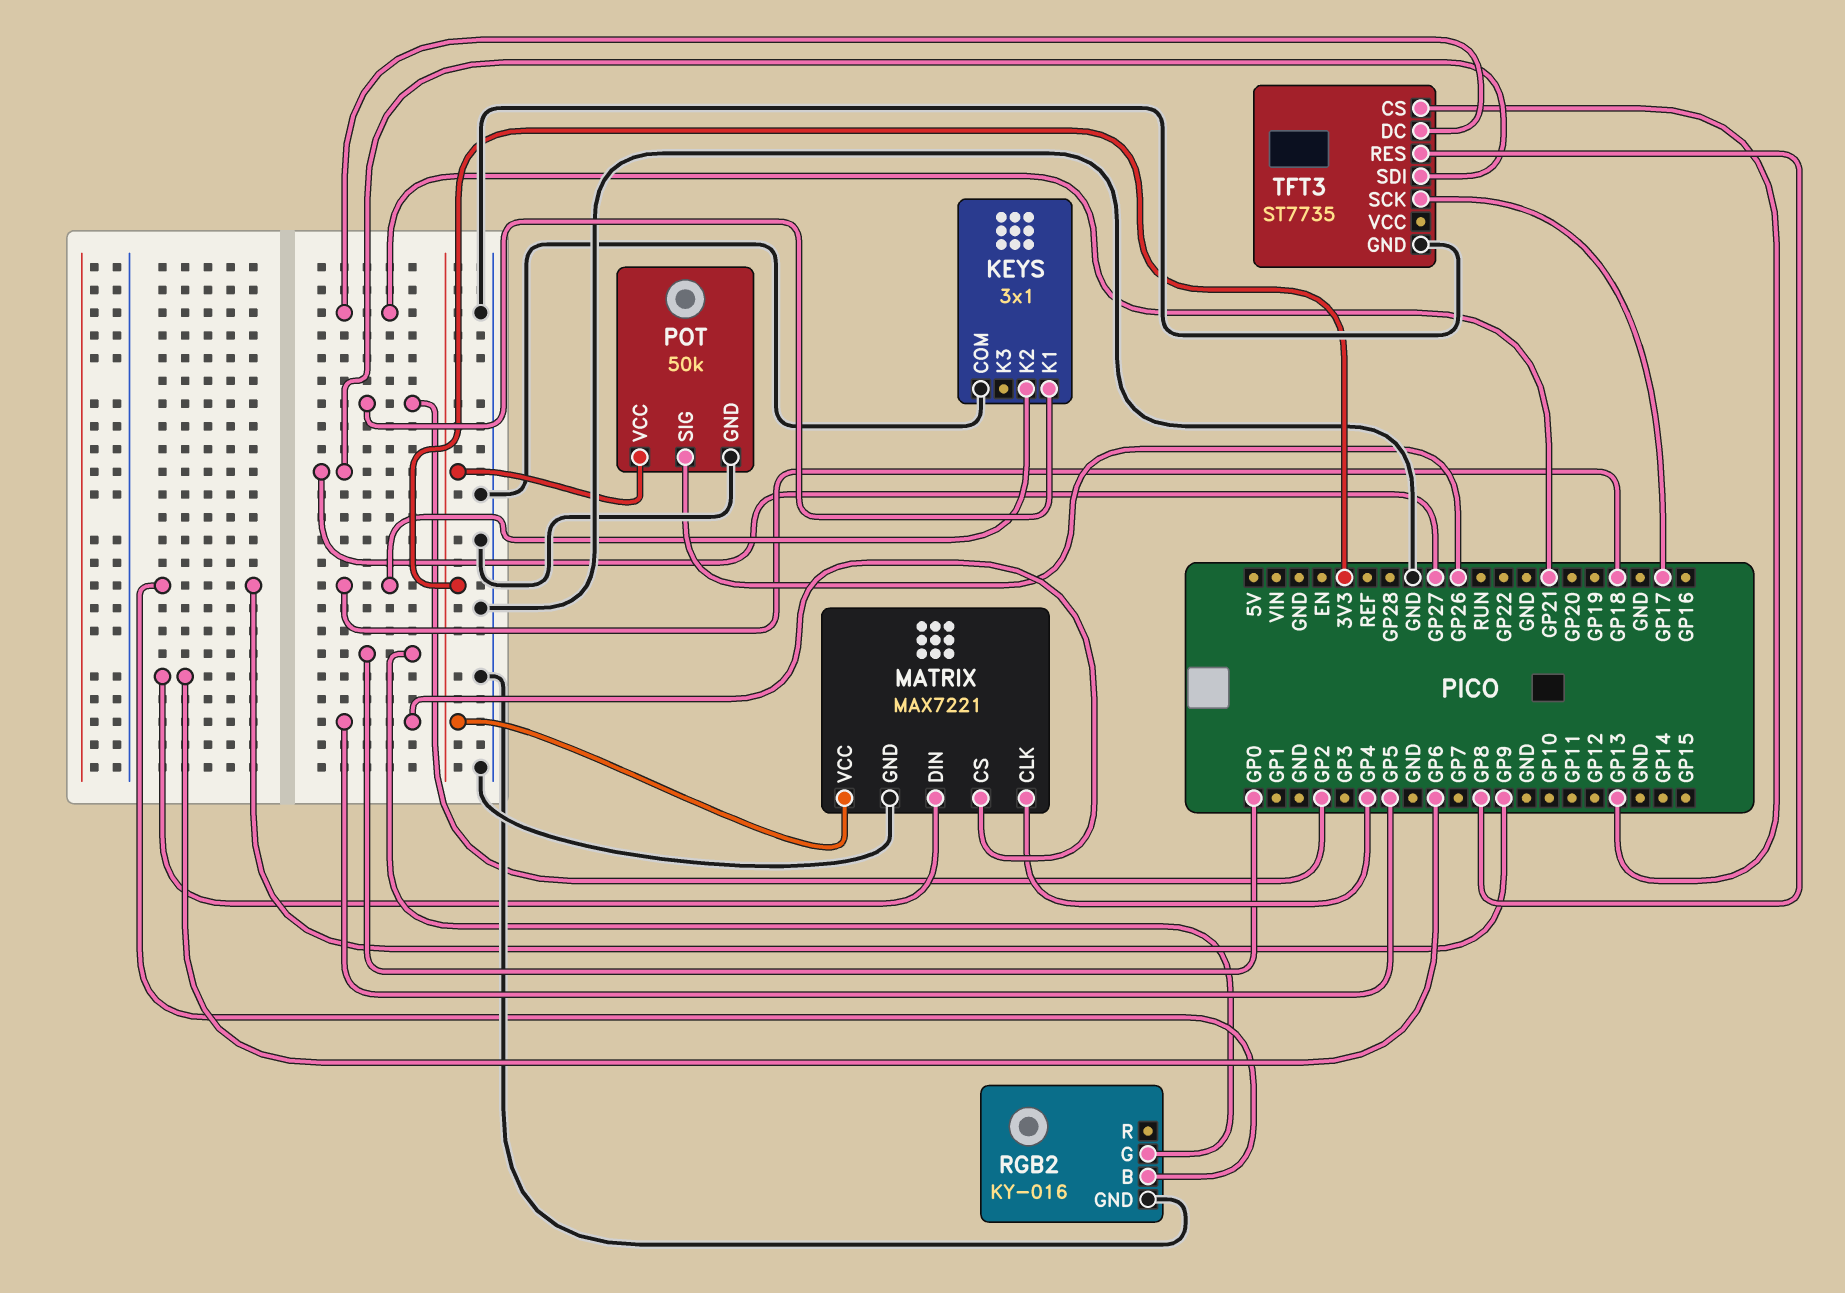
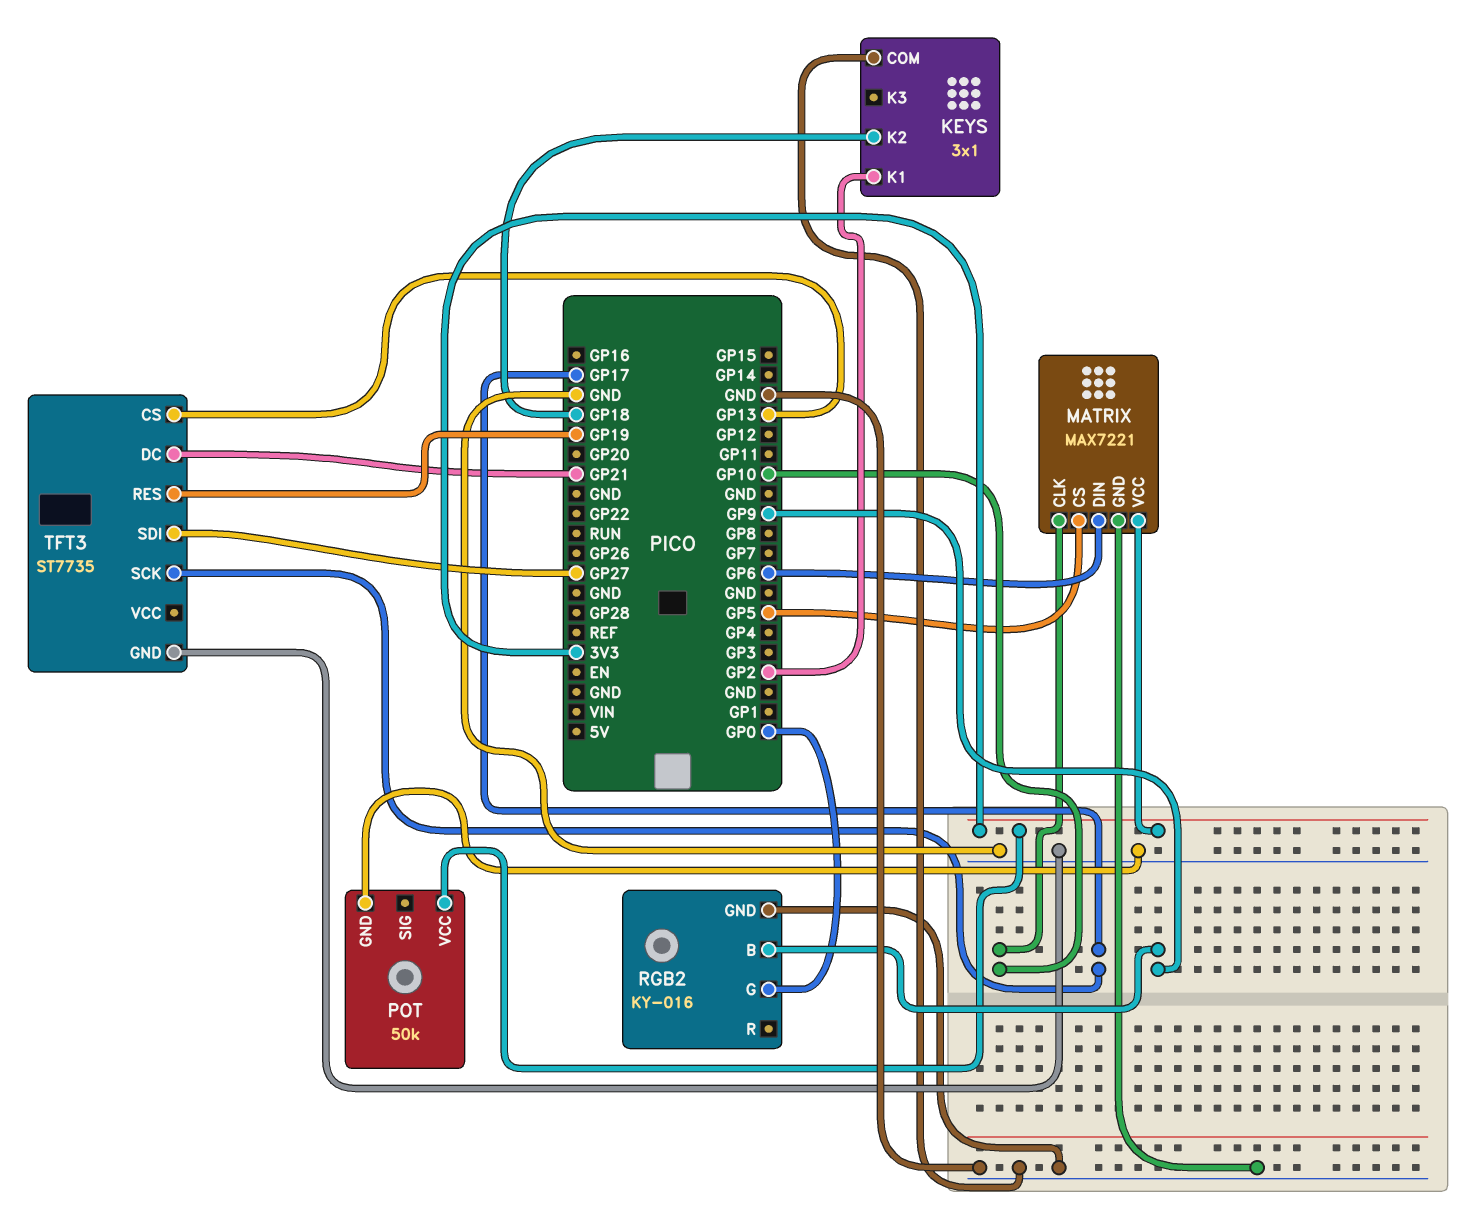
MATRIX pin CLK: GP4 -> GP10
POT pin SIG: GP26 -> none
TFT3 pin RES: GP8 -> GP19

